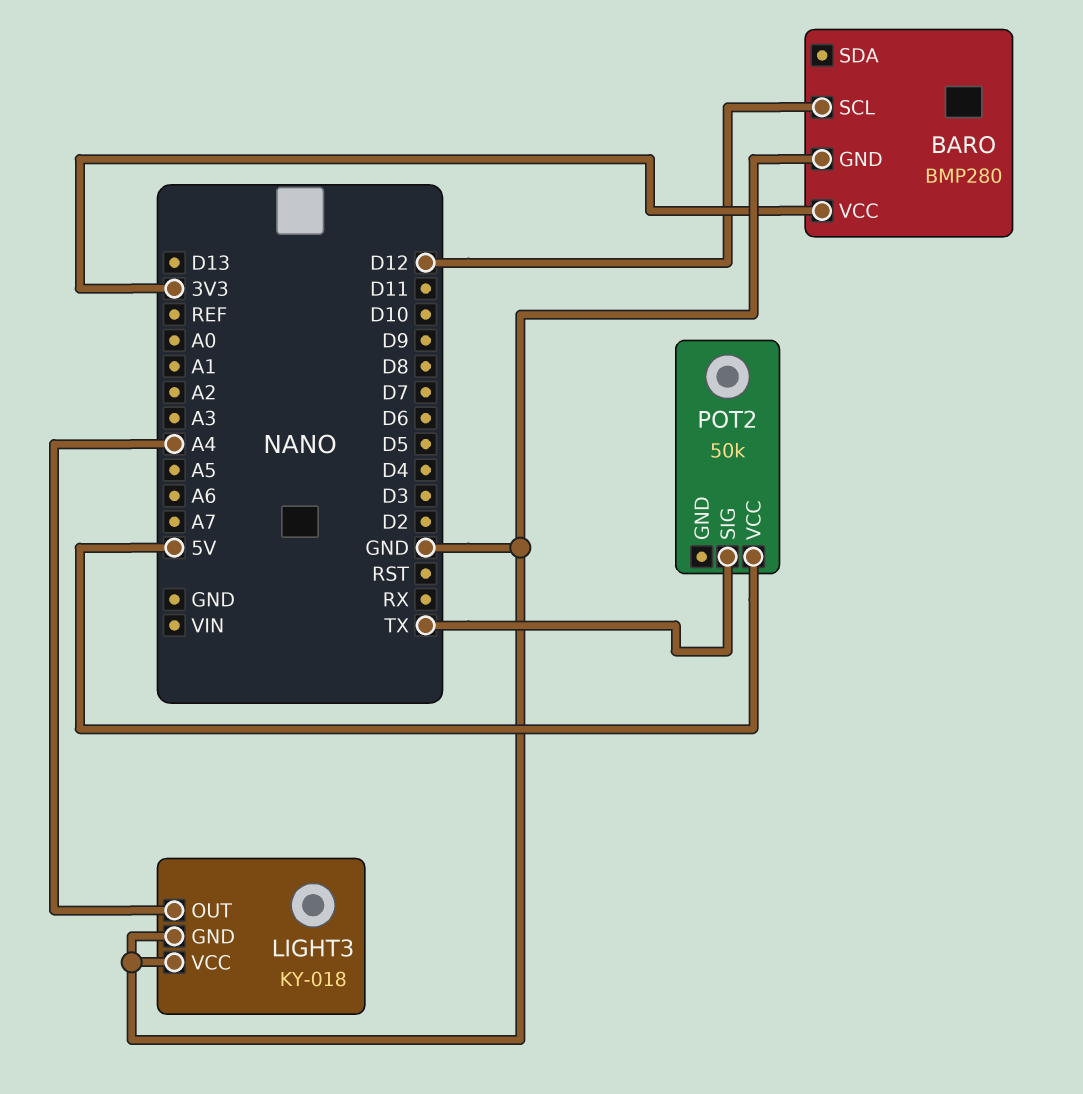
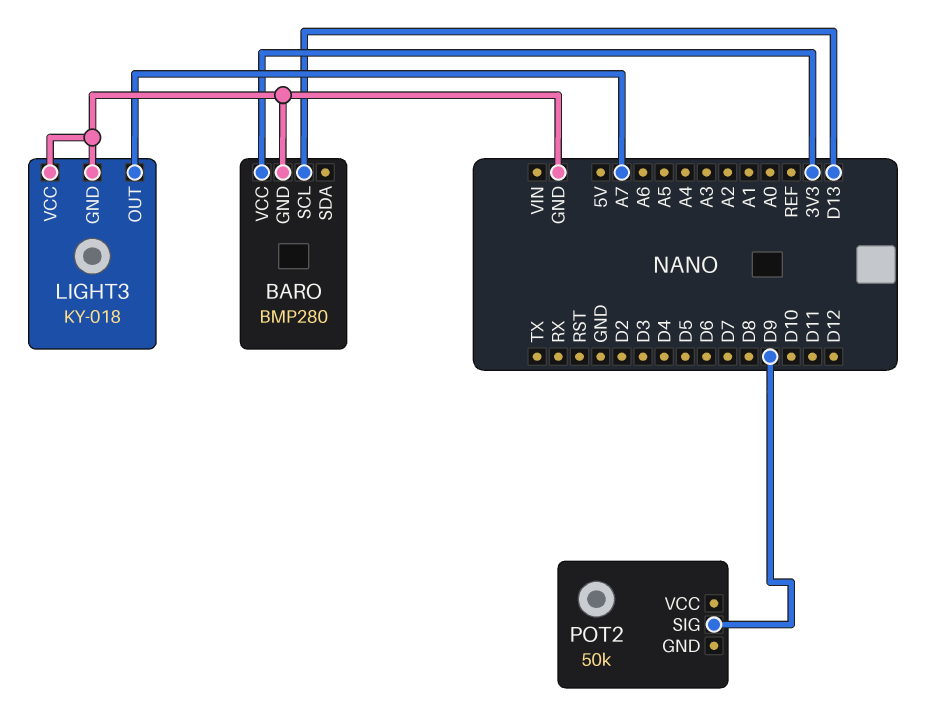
BARO pin SCL: D12 -> D13
LIGHT3 pin OUT: A4 -> A7
POT2 pin SIG: TX -> D9
POT2 pin VCC: 5V -> none

